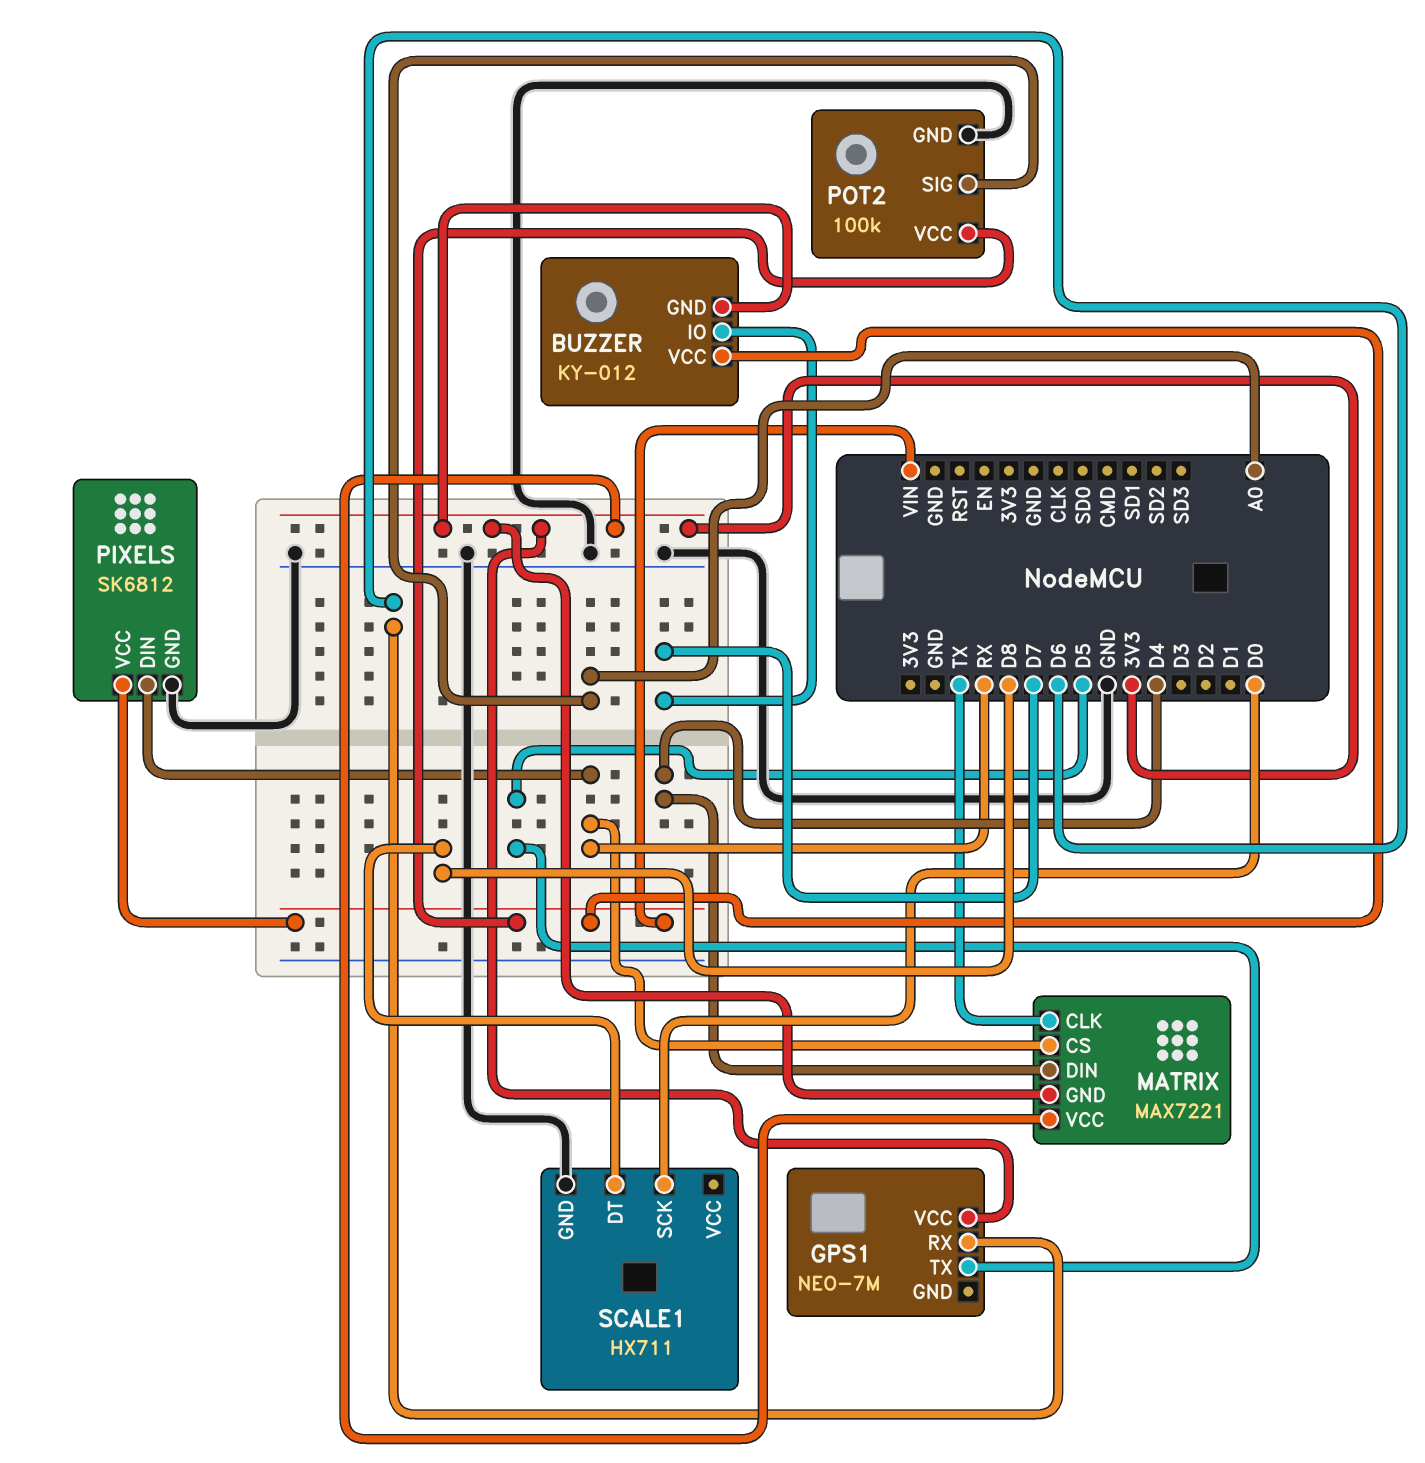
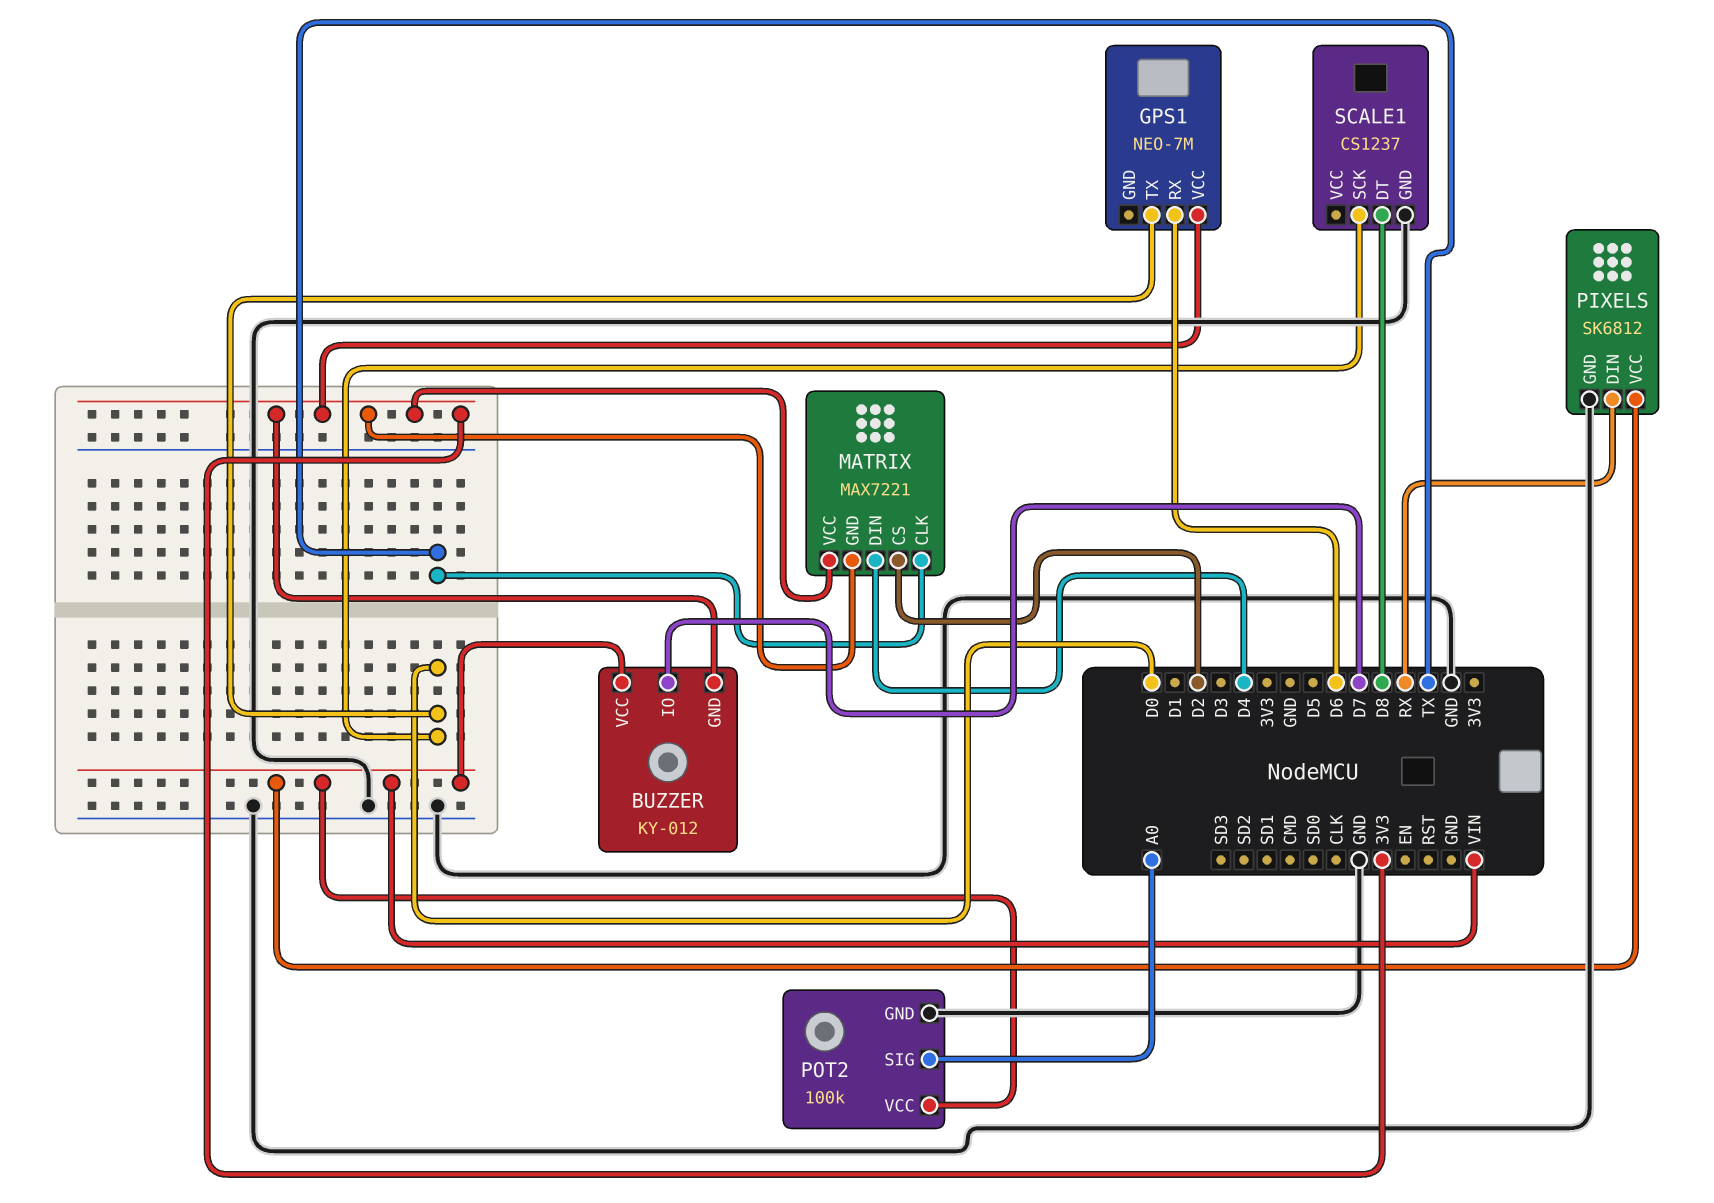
GPS1 pin TX: D5 -> D0
MATRIX pin CS: RX -> D2
SCALE1: HX711 -> CS1237

